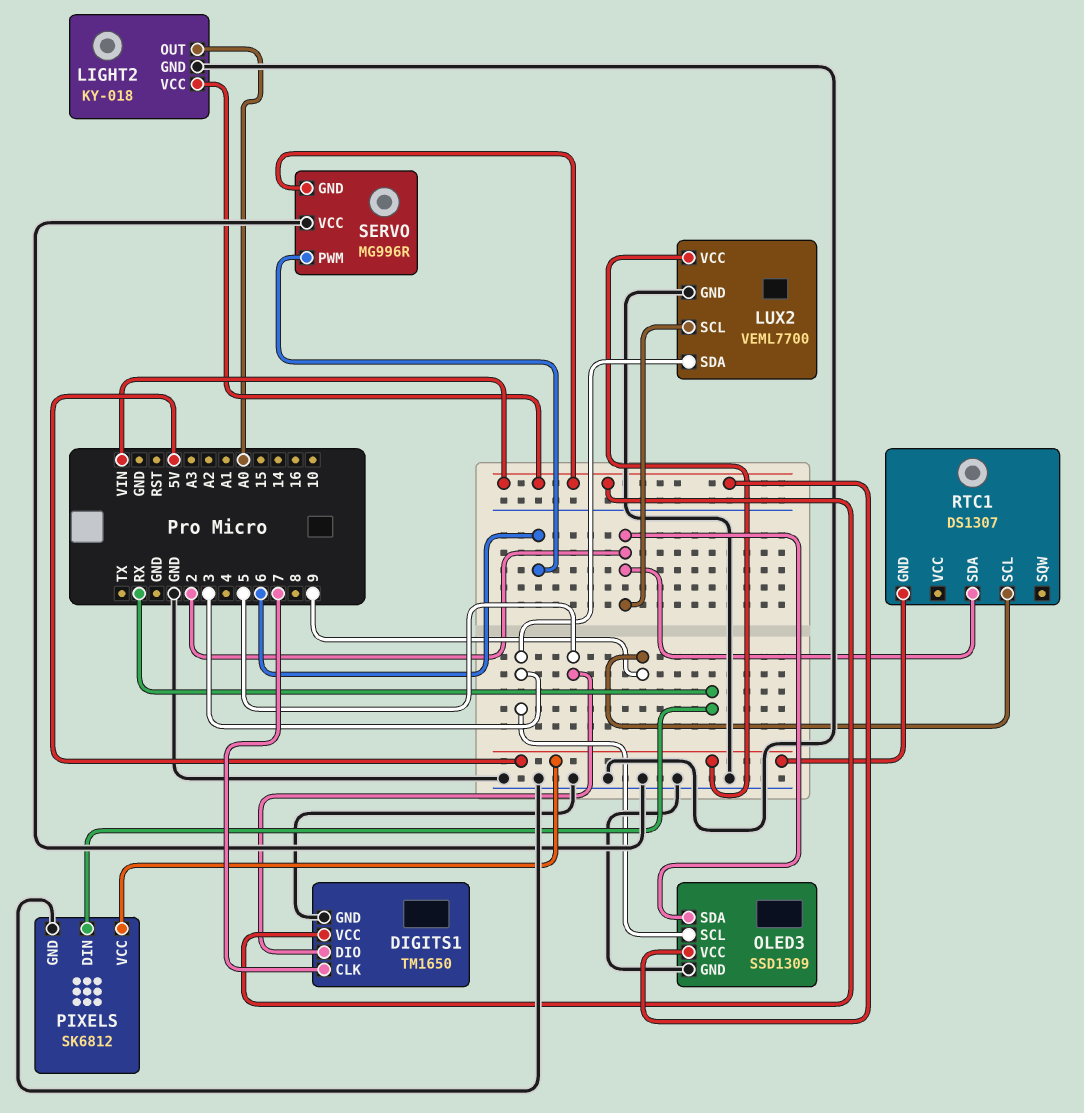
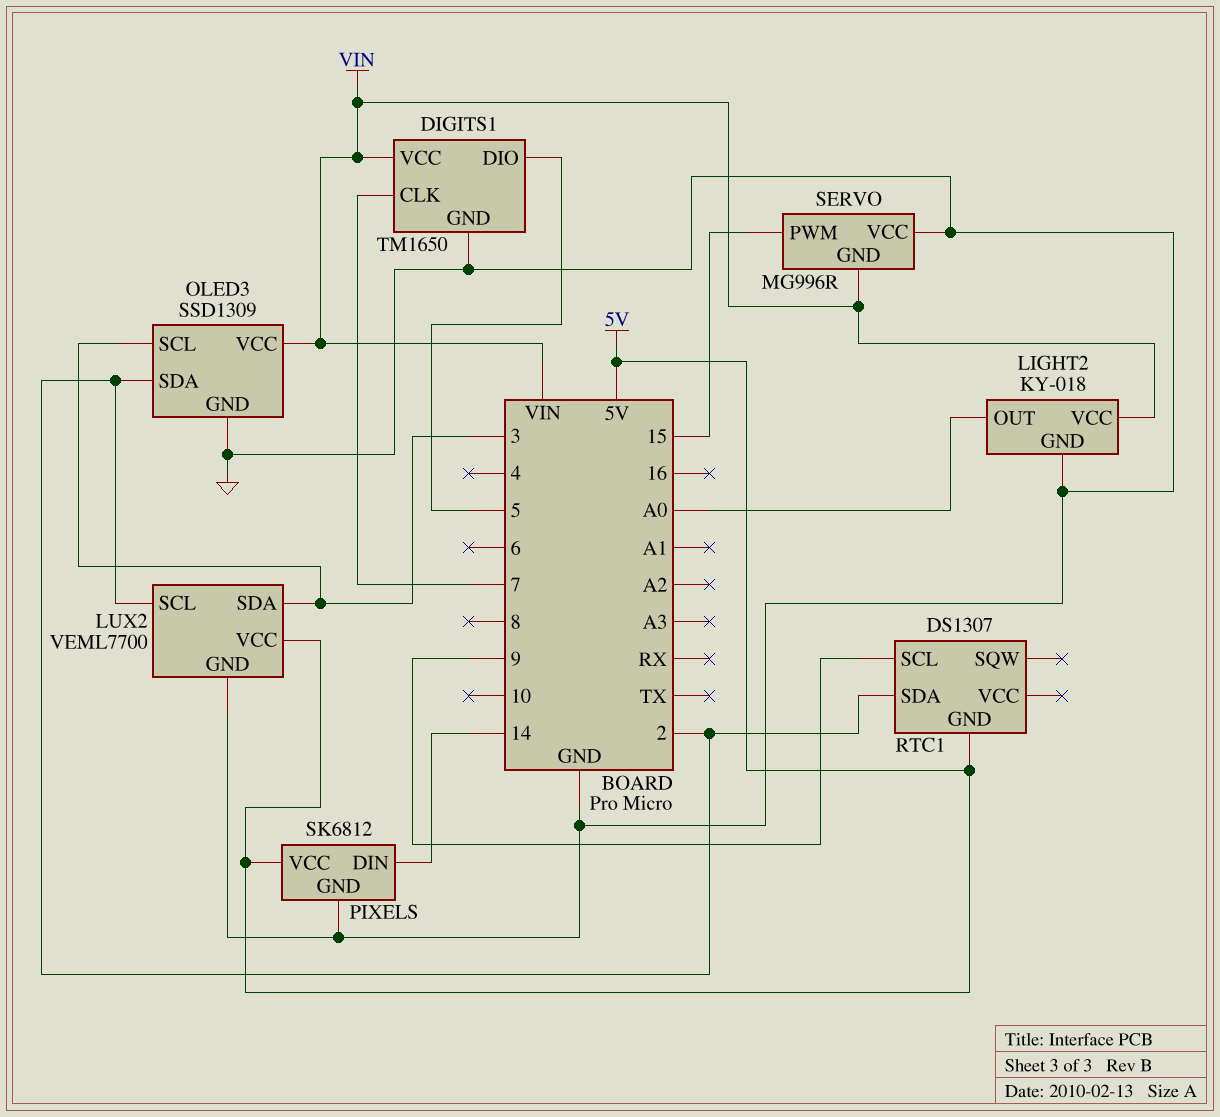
PIXELS pin DIN: RX -> 14
SERVO pin PWM: 6 -> 15

